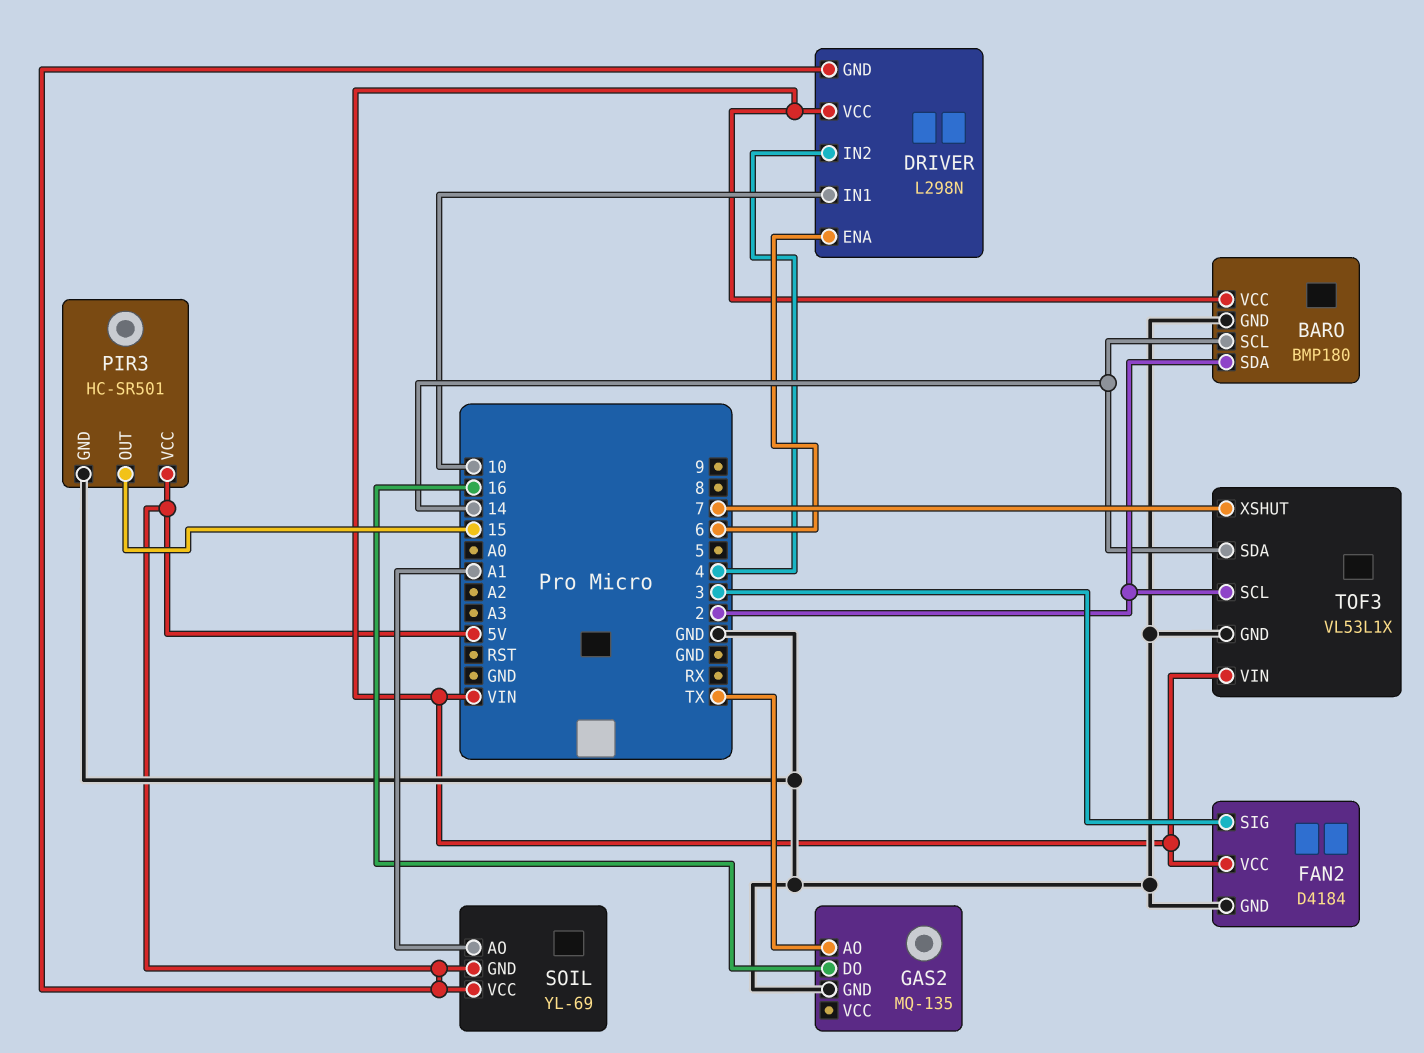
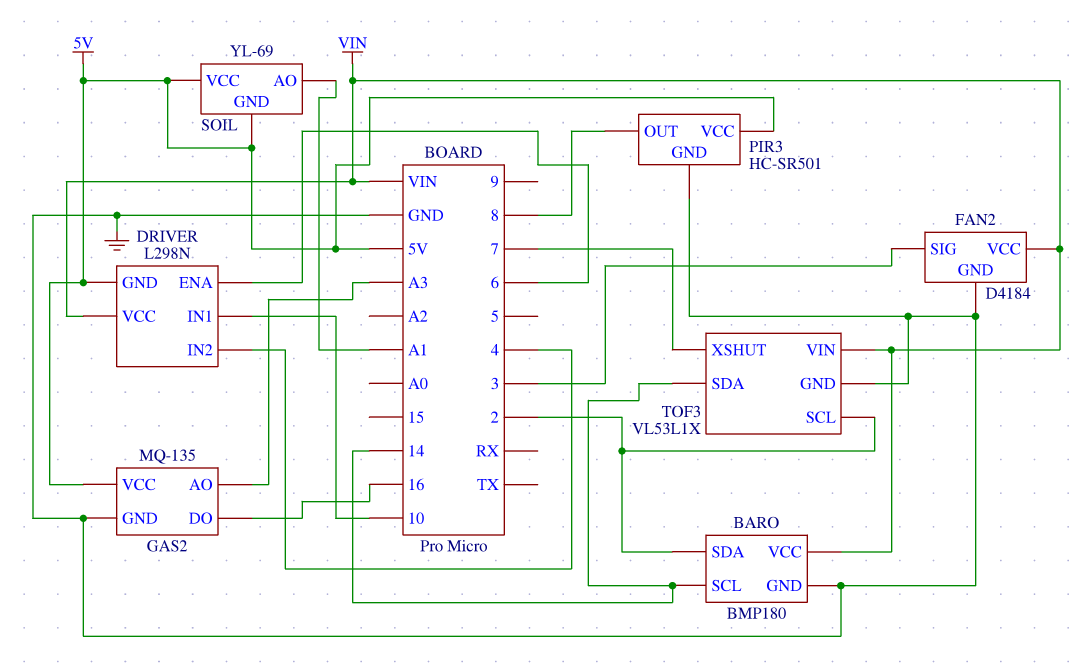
GAS2 pin AO: TX -> A3
GAS2 pin VCC: none -> 5V
PIR3 pin OUT: 15 -> 8

